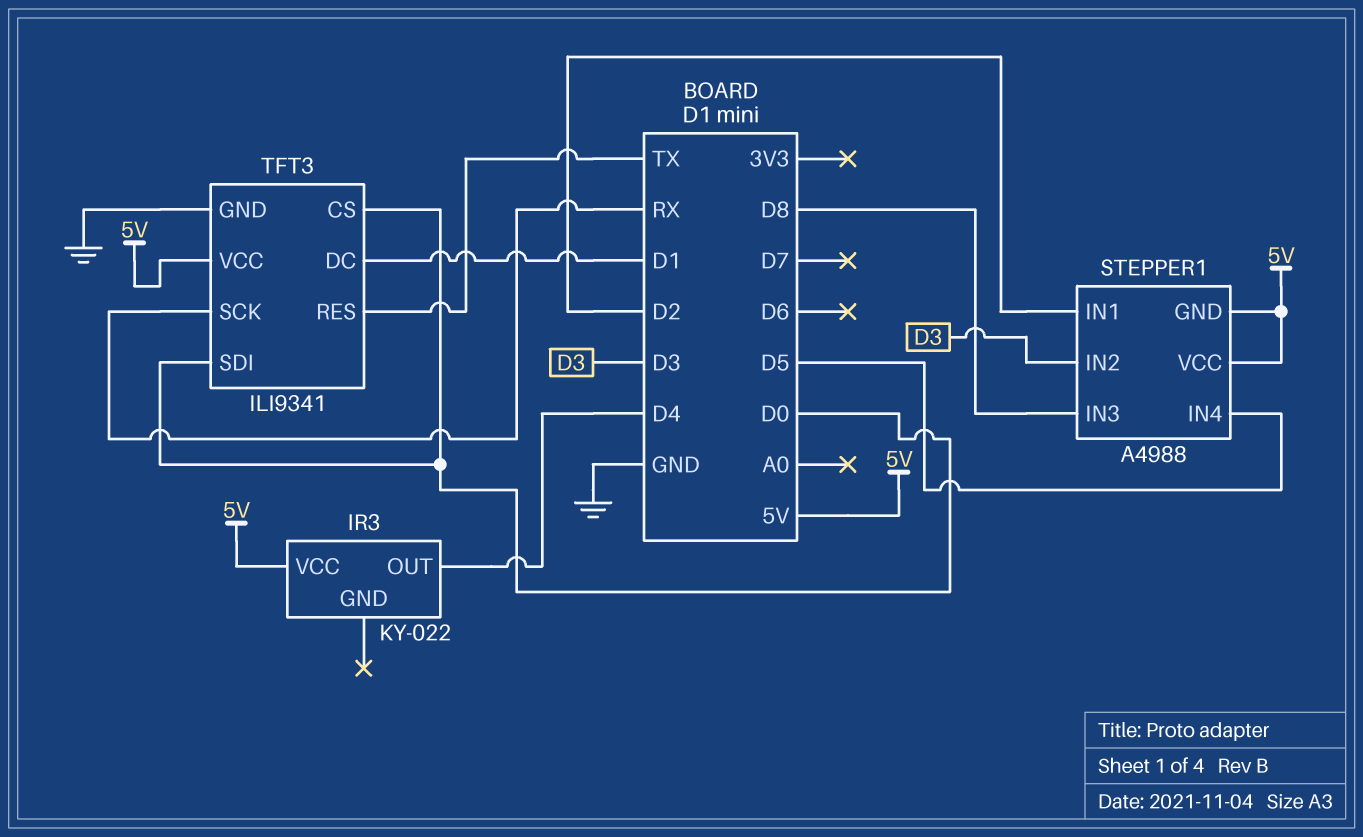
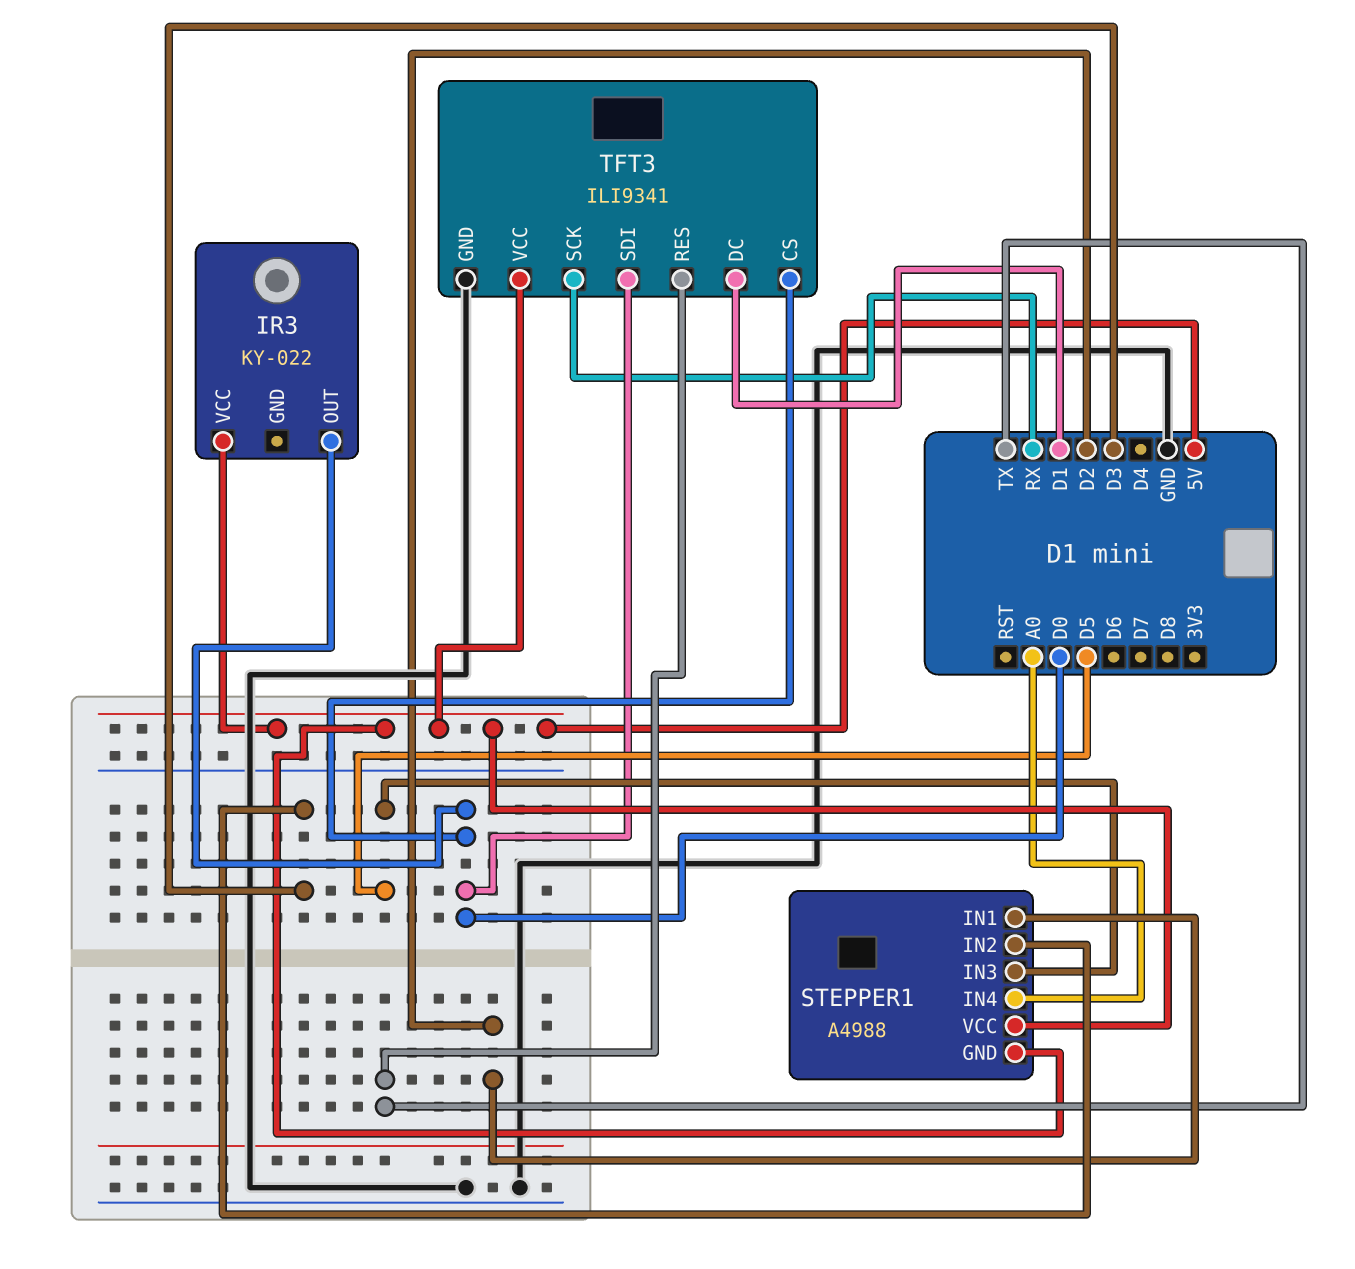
IR3 pin OUT: D4 -> D0
STEPPER1 pin IN3: D8 -> D5
STEPPER1 pin IN4: D5 -> A0

